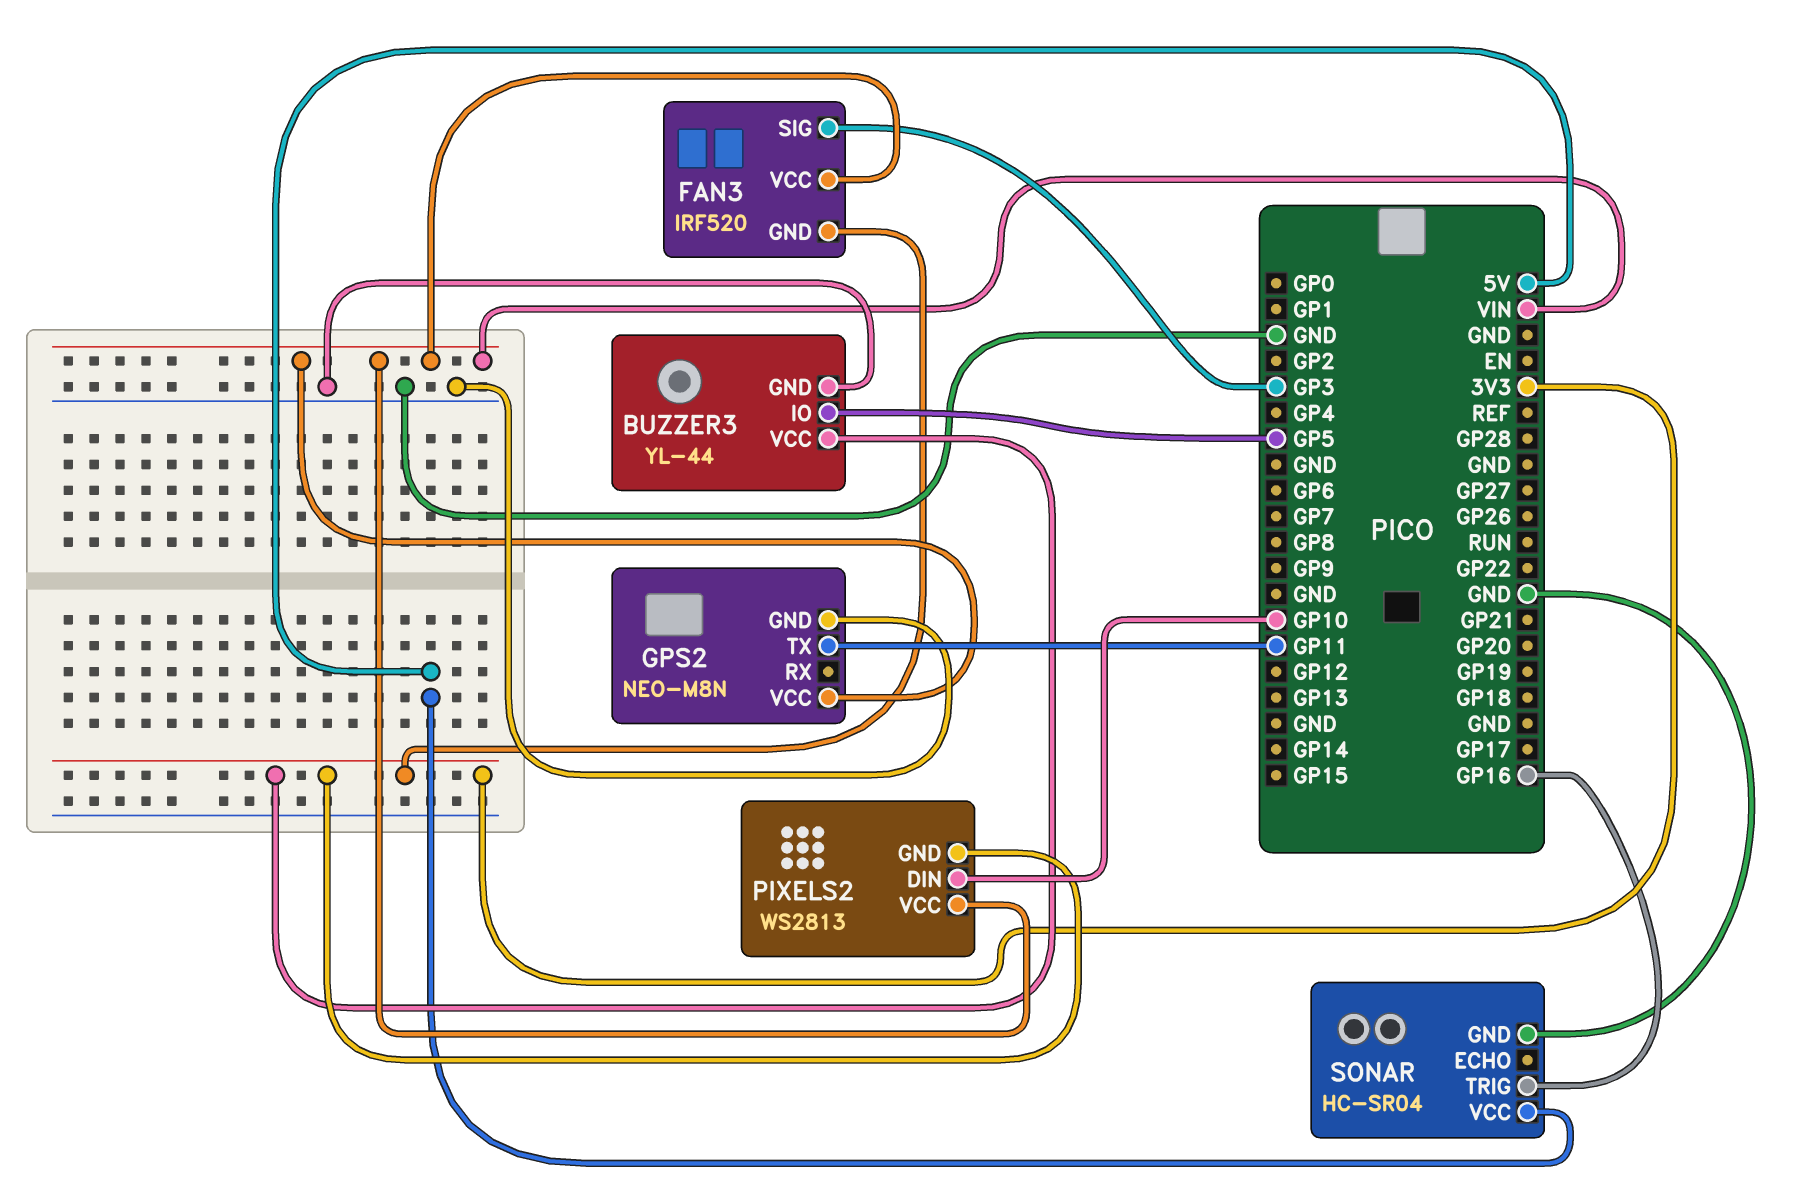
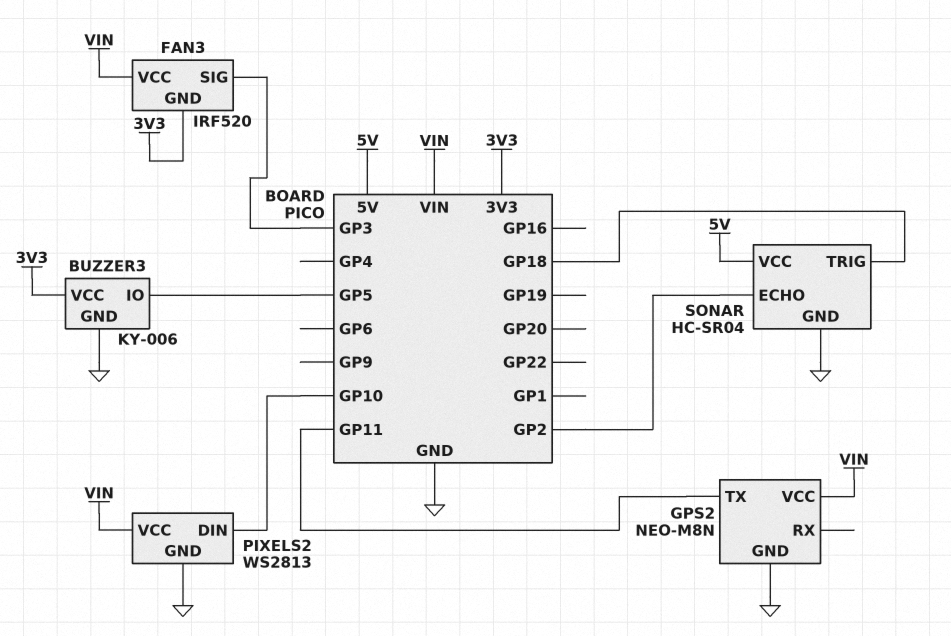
BUZZER3: YL-44 -> KY-006
PIXELS2 pin GND: 3V3 -> GND
SONAR pin ECHO: none -> GP2
SONAR pin TRIG: GP16 -> GP18

